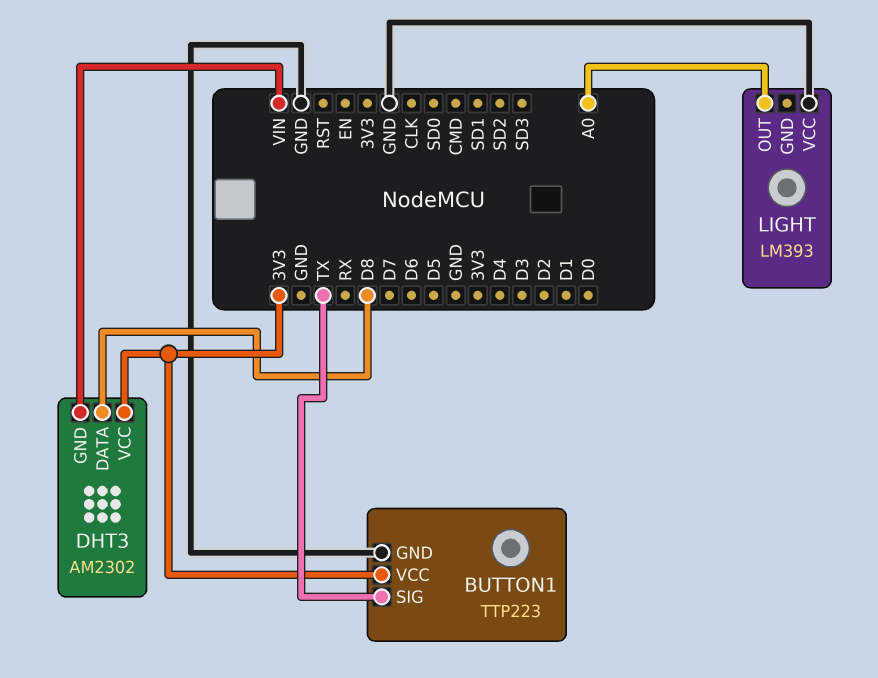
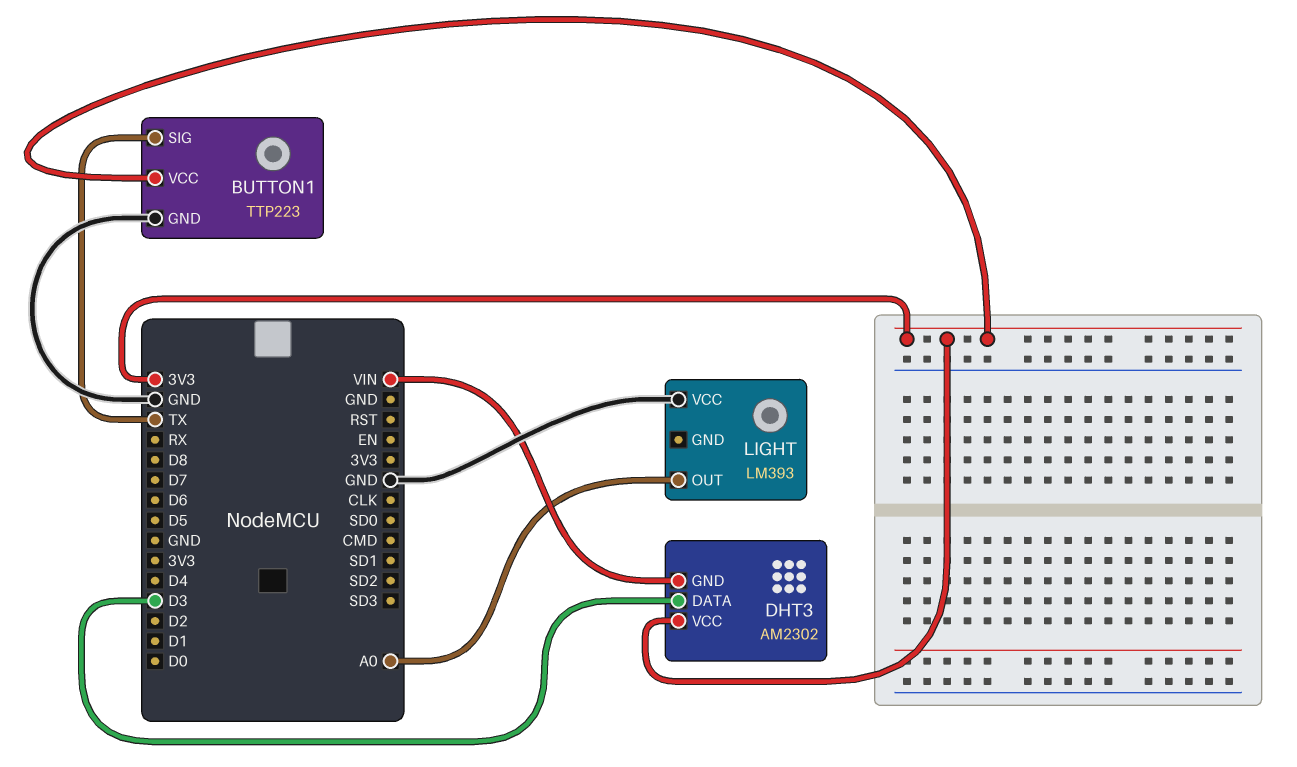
DHT3 pin DATA: D8 -> D3

